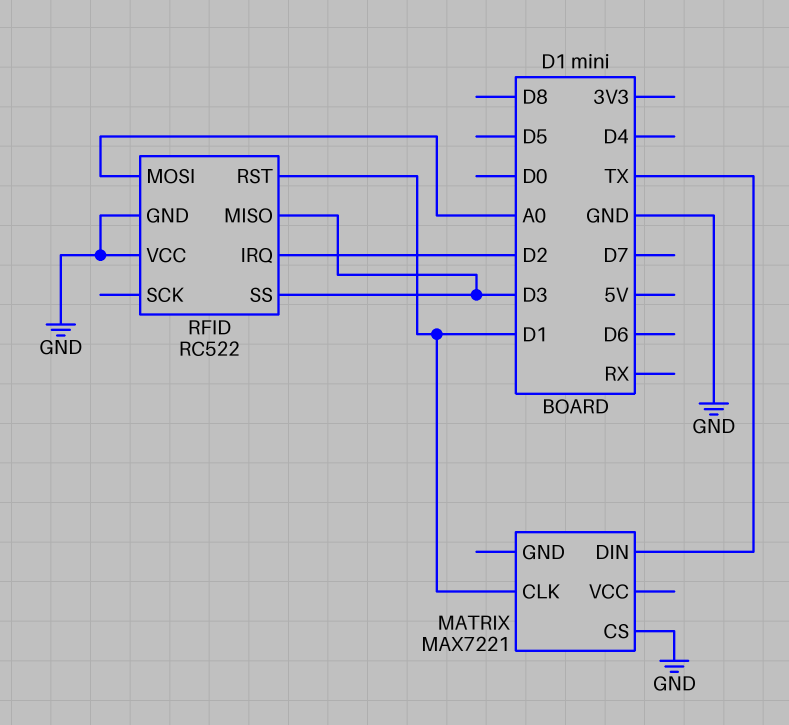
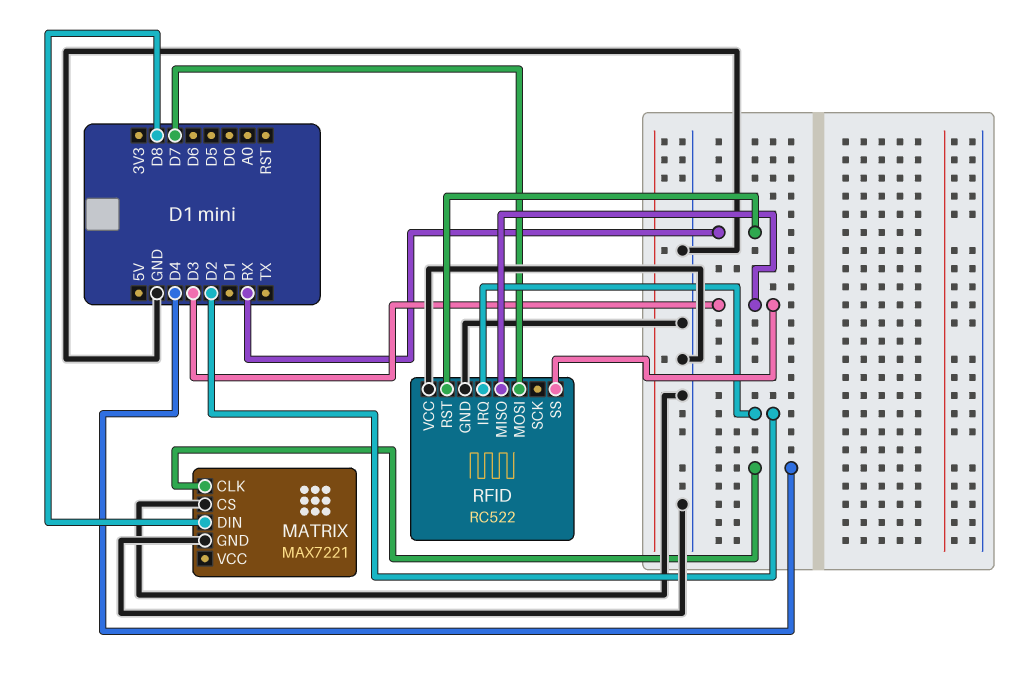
MATRIX pin CLK: D1 -> D4
MATRIX pin DIN: TX -> D8
MATRIX pin GND: none -> GND
RFID pin MOSI: A0 -> D7
RFID pin RST: D1 -> RX

